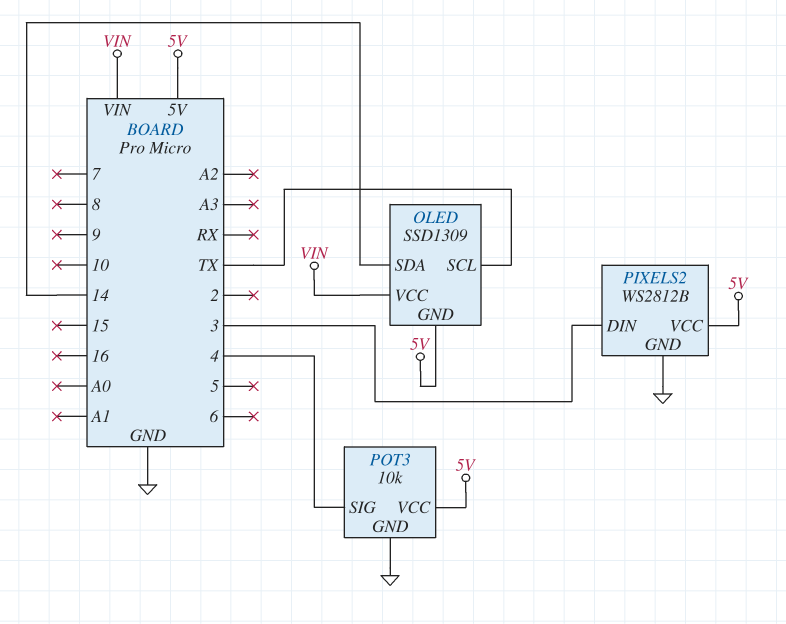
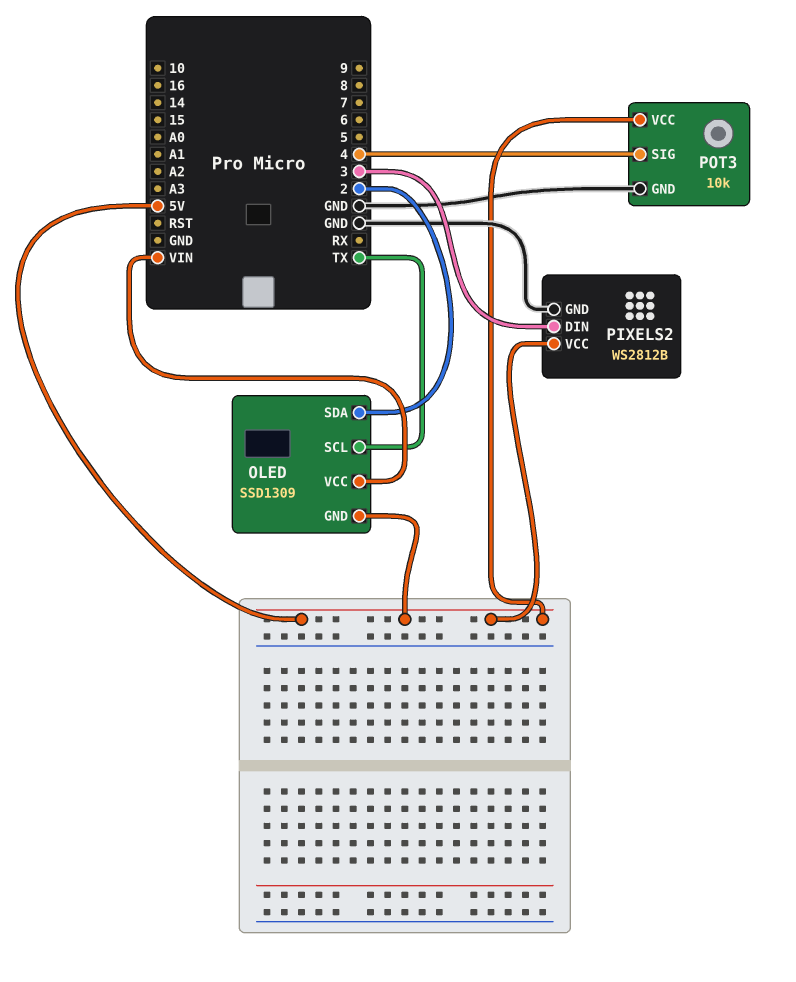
OLED pin SDA: 14 -> 2

